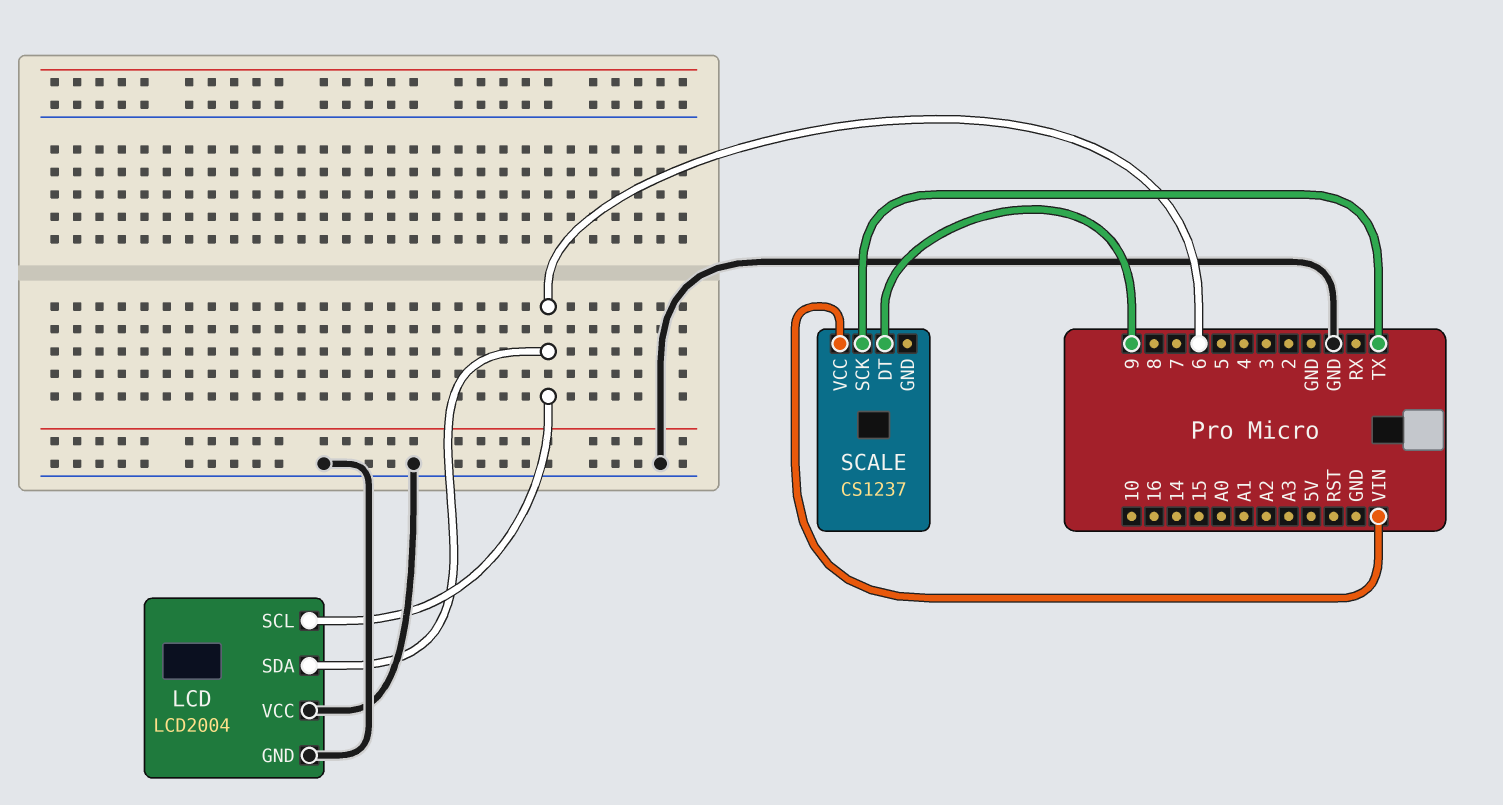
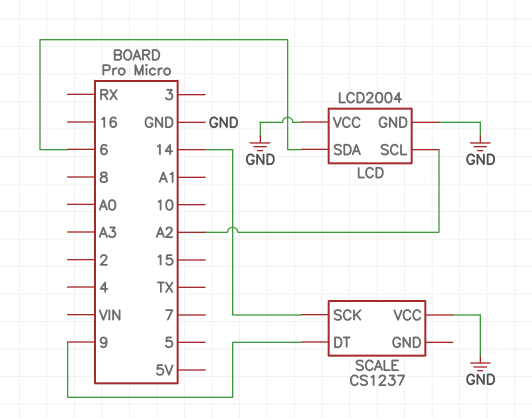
LCD pin SCL: 6 -> A2
SCALE pin SCK: TX -> 14
SCALE pin VCC: VIN -> GND

